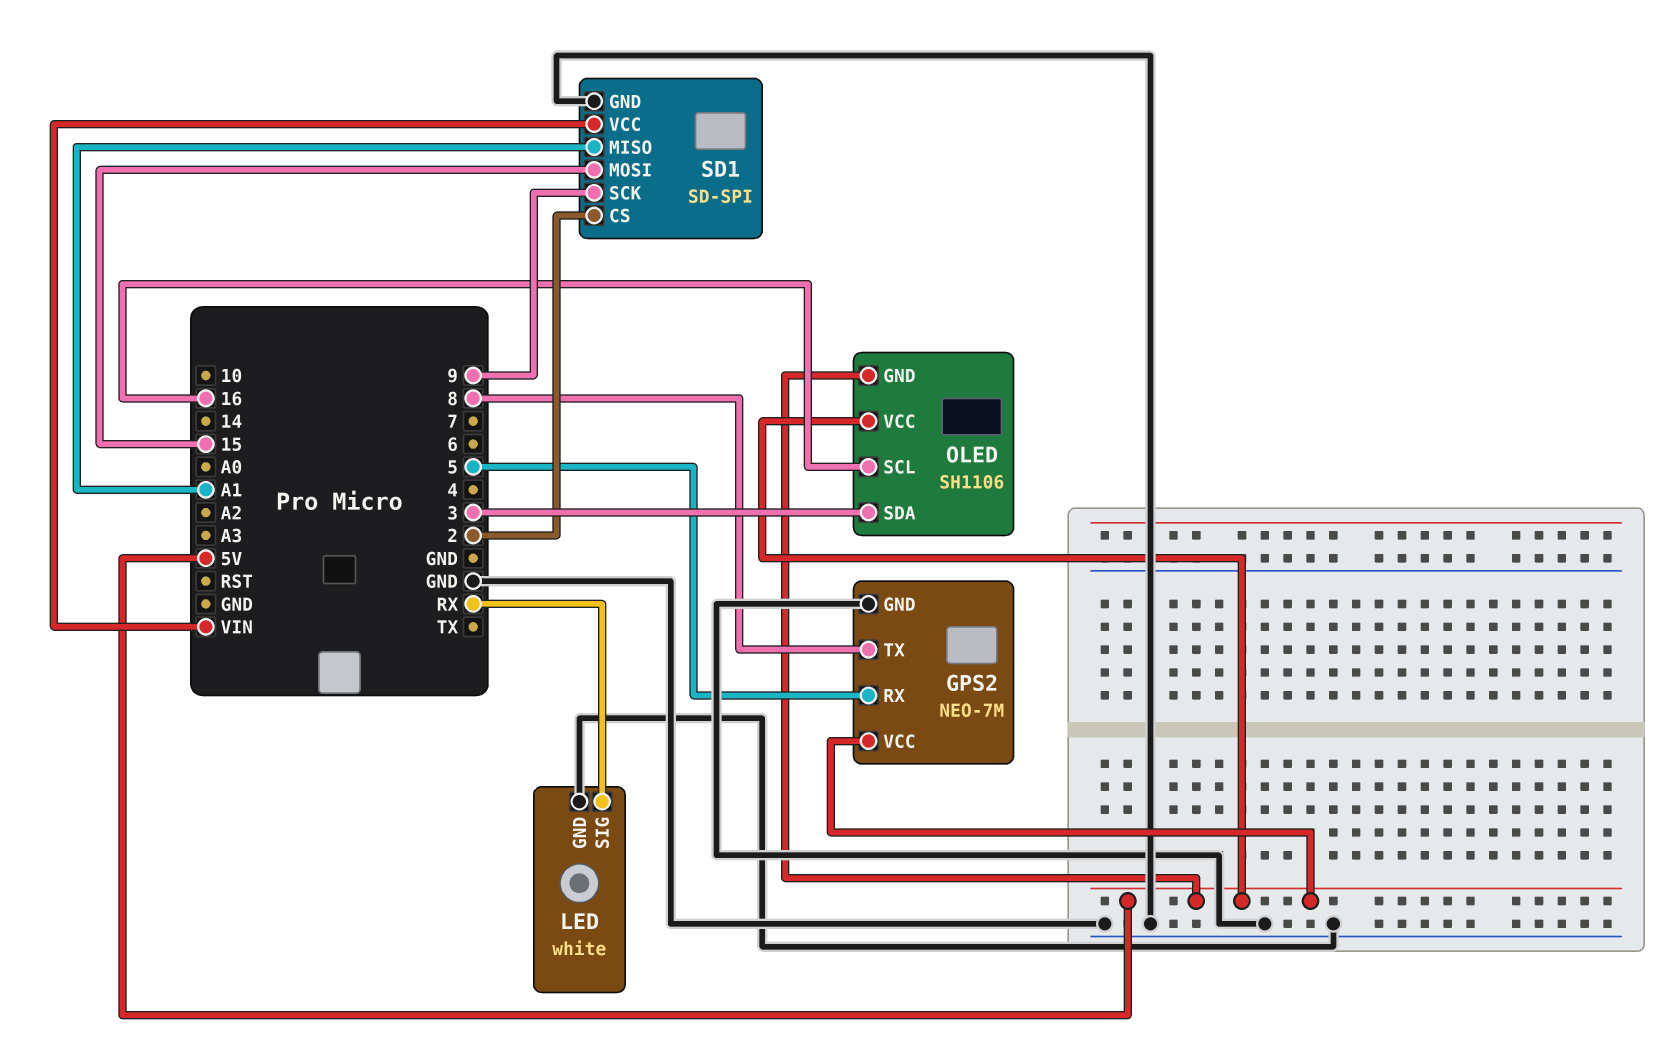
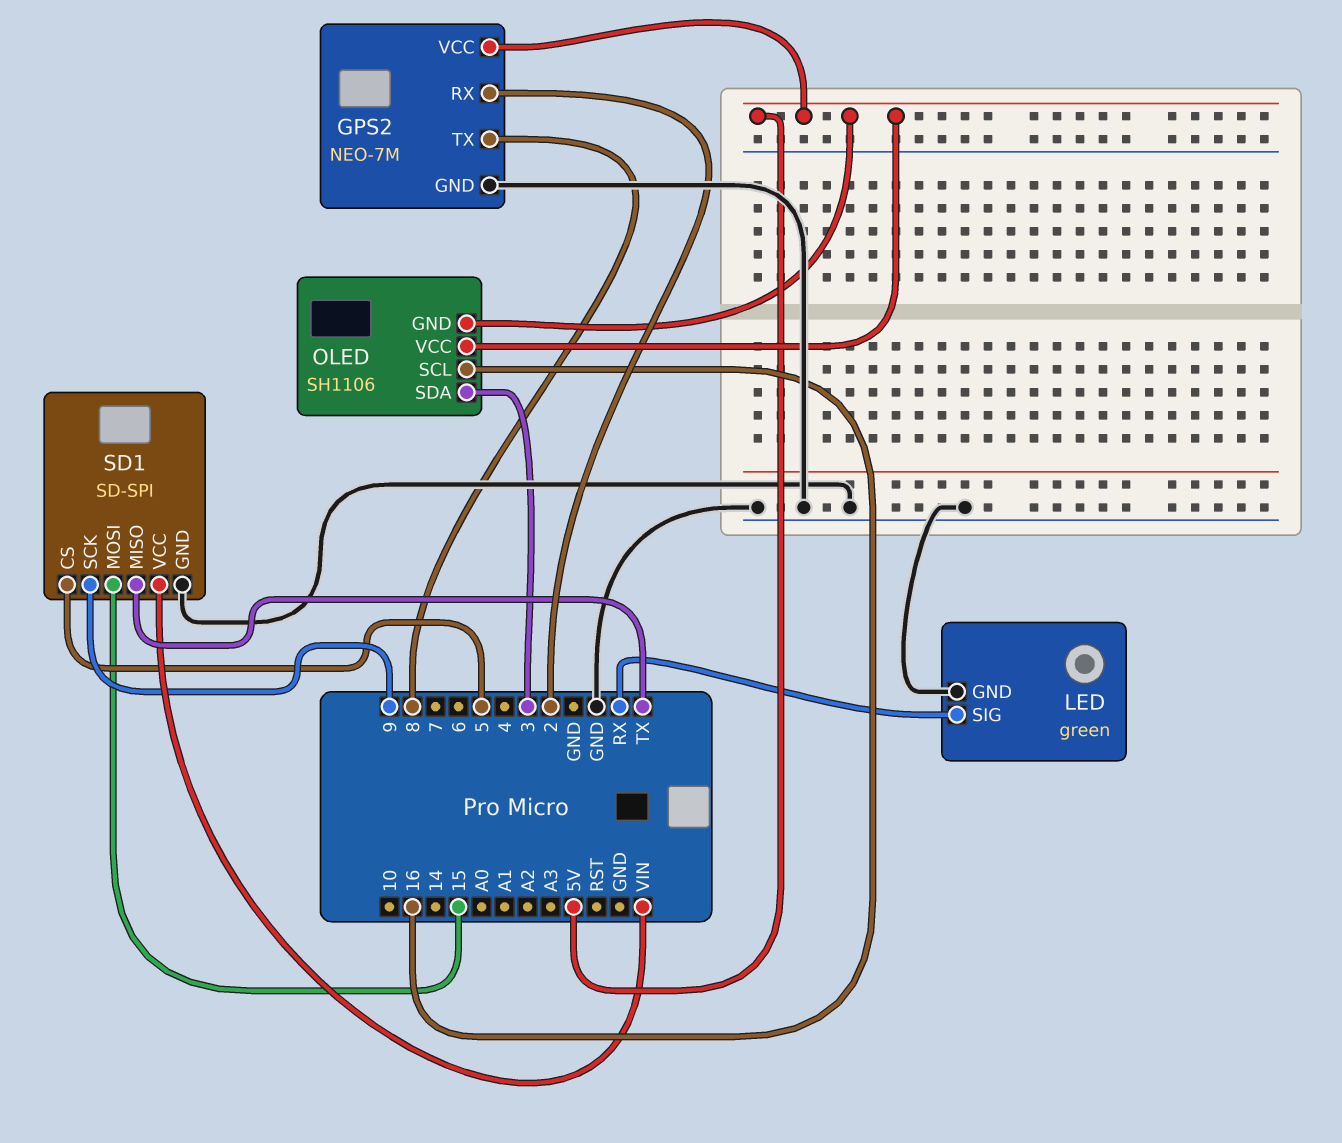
GPS2 pin RX: 5 -> 2
LED: white -> green
SD1 pin CS: 2 -> 5
SD1 pin MISO: A1 -> TX

